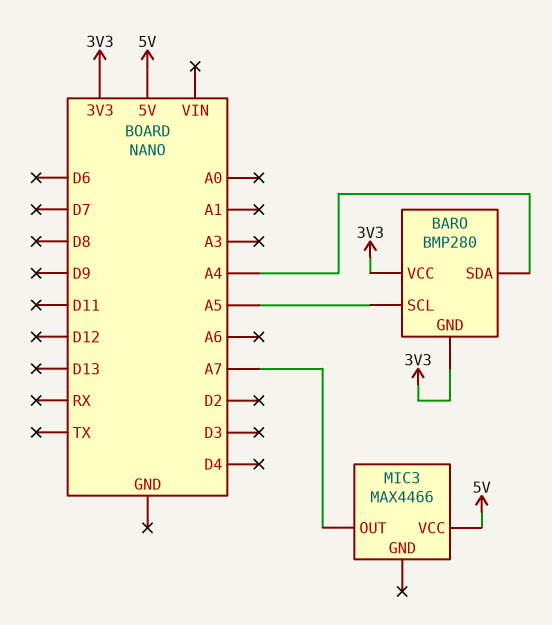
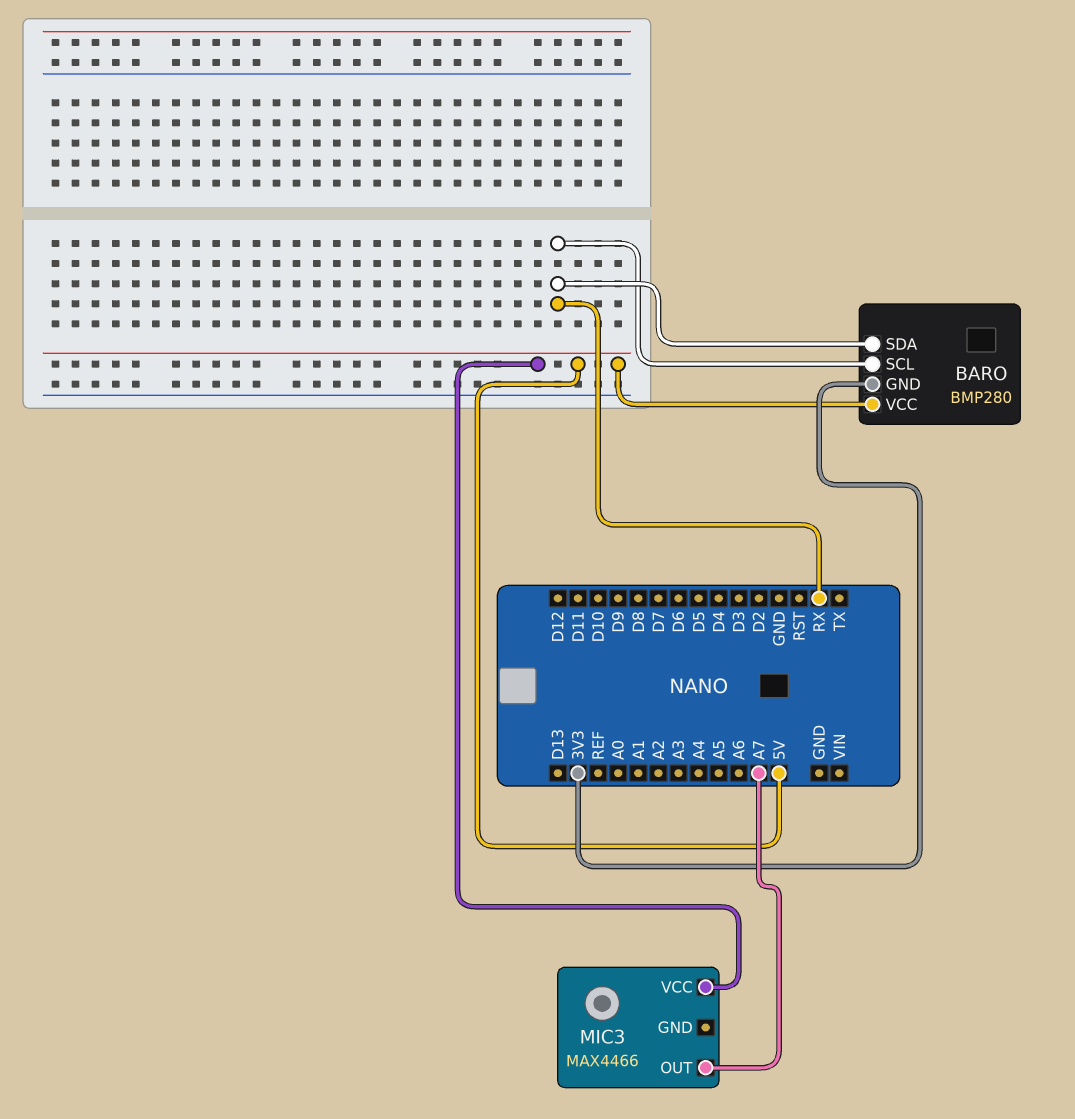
BARO pin SCL: A5 -> RX
BARO pin SDA: A4 -> RX
BARO pin VCC: 3V3 -> 5V

